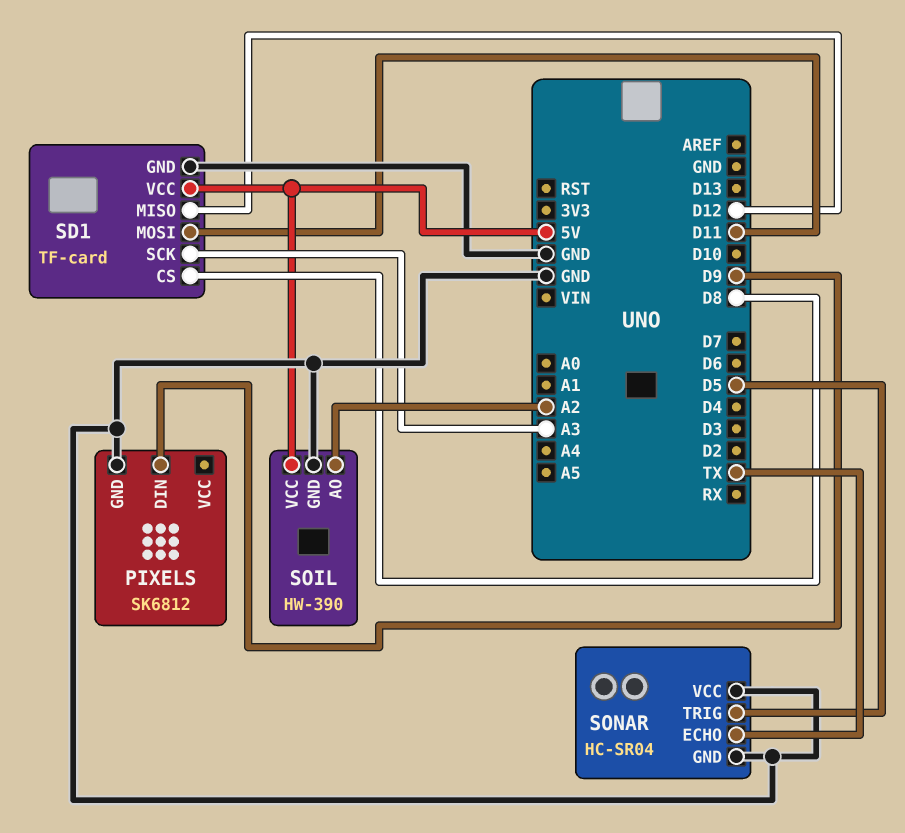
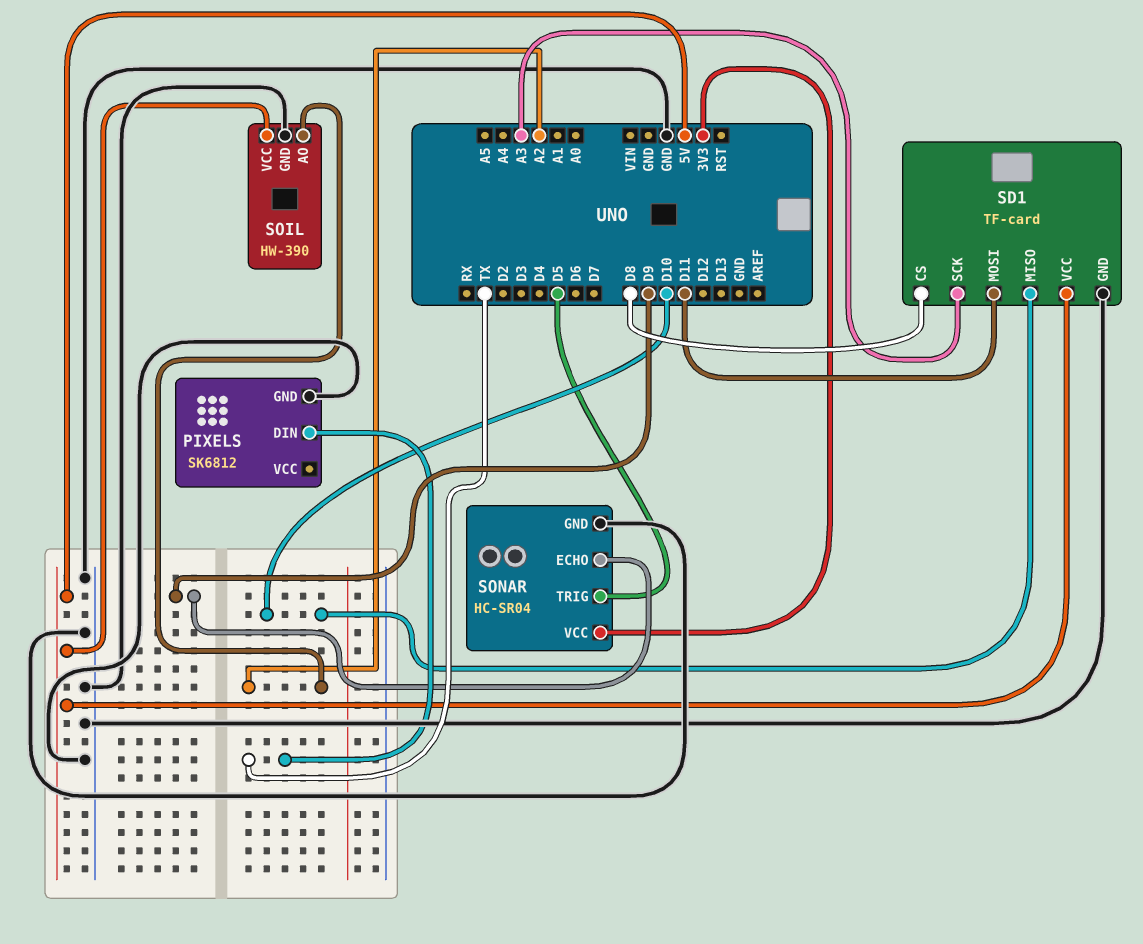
PIXELS pin DIN: D9 -> TX
SD1 pin MISO: D12 -> D10
SONAR pin ECHO: TX -> D9
SONAR pin VCC: GND -> 3V3

